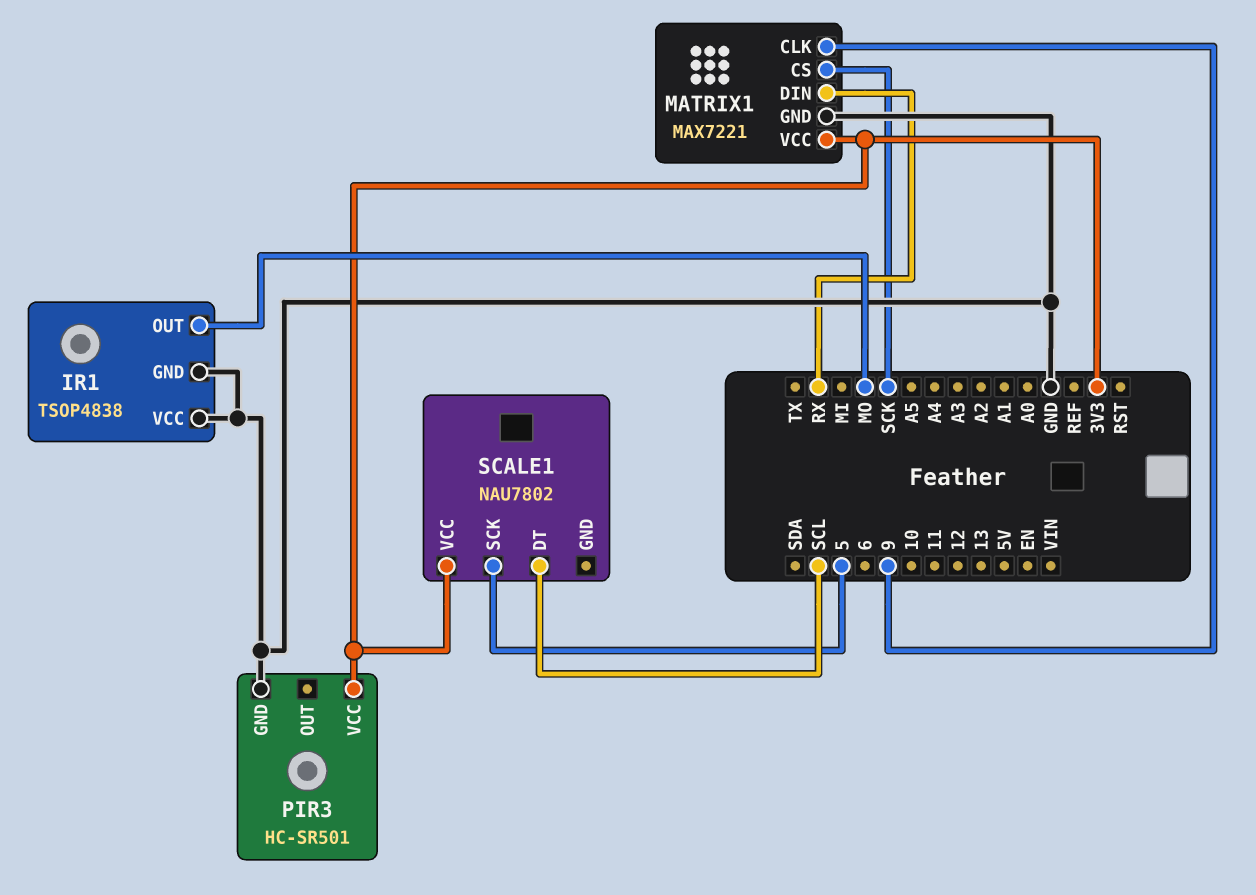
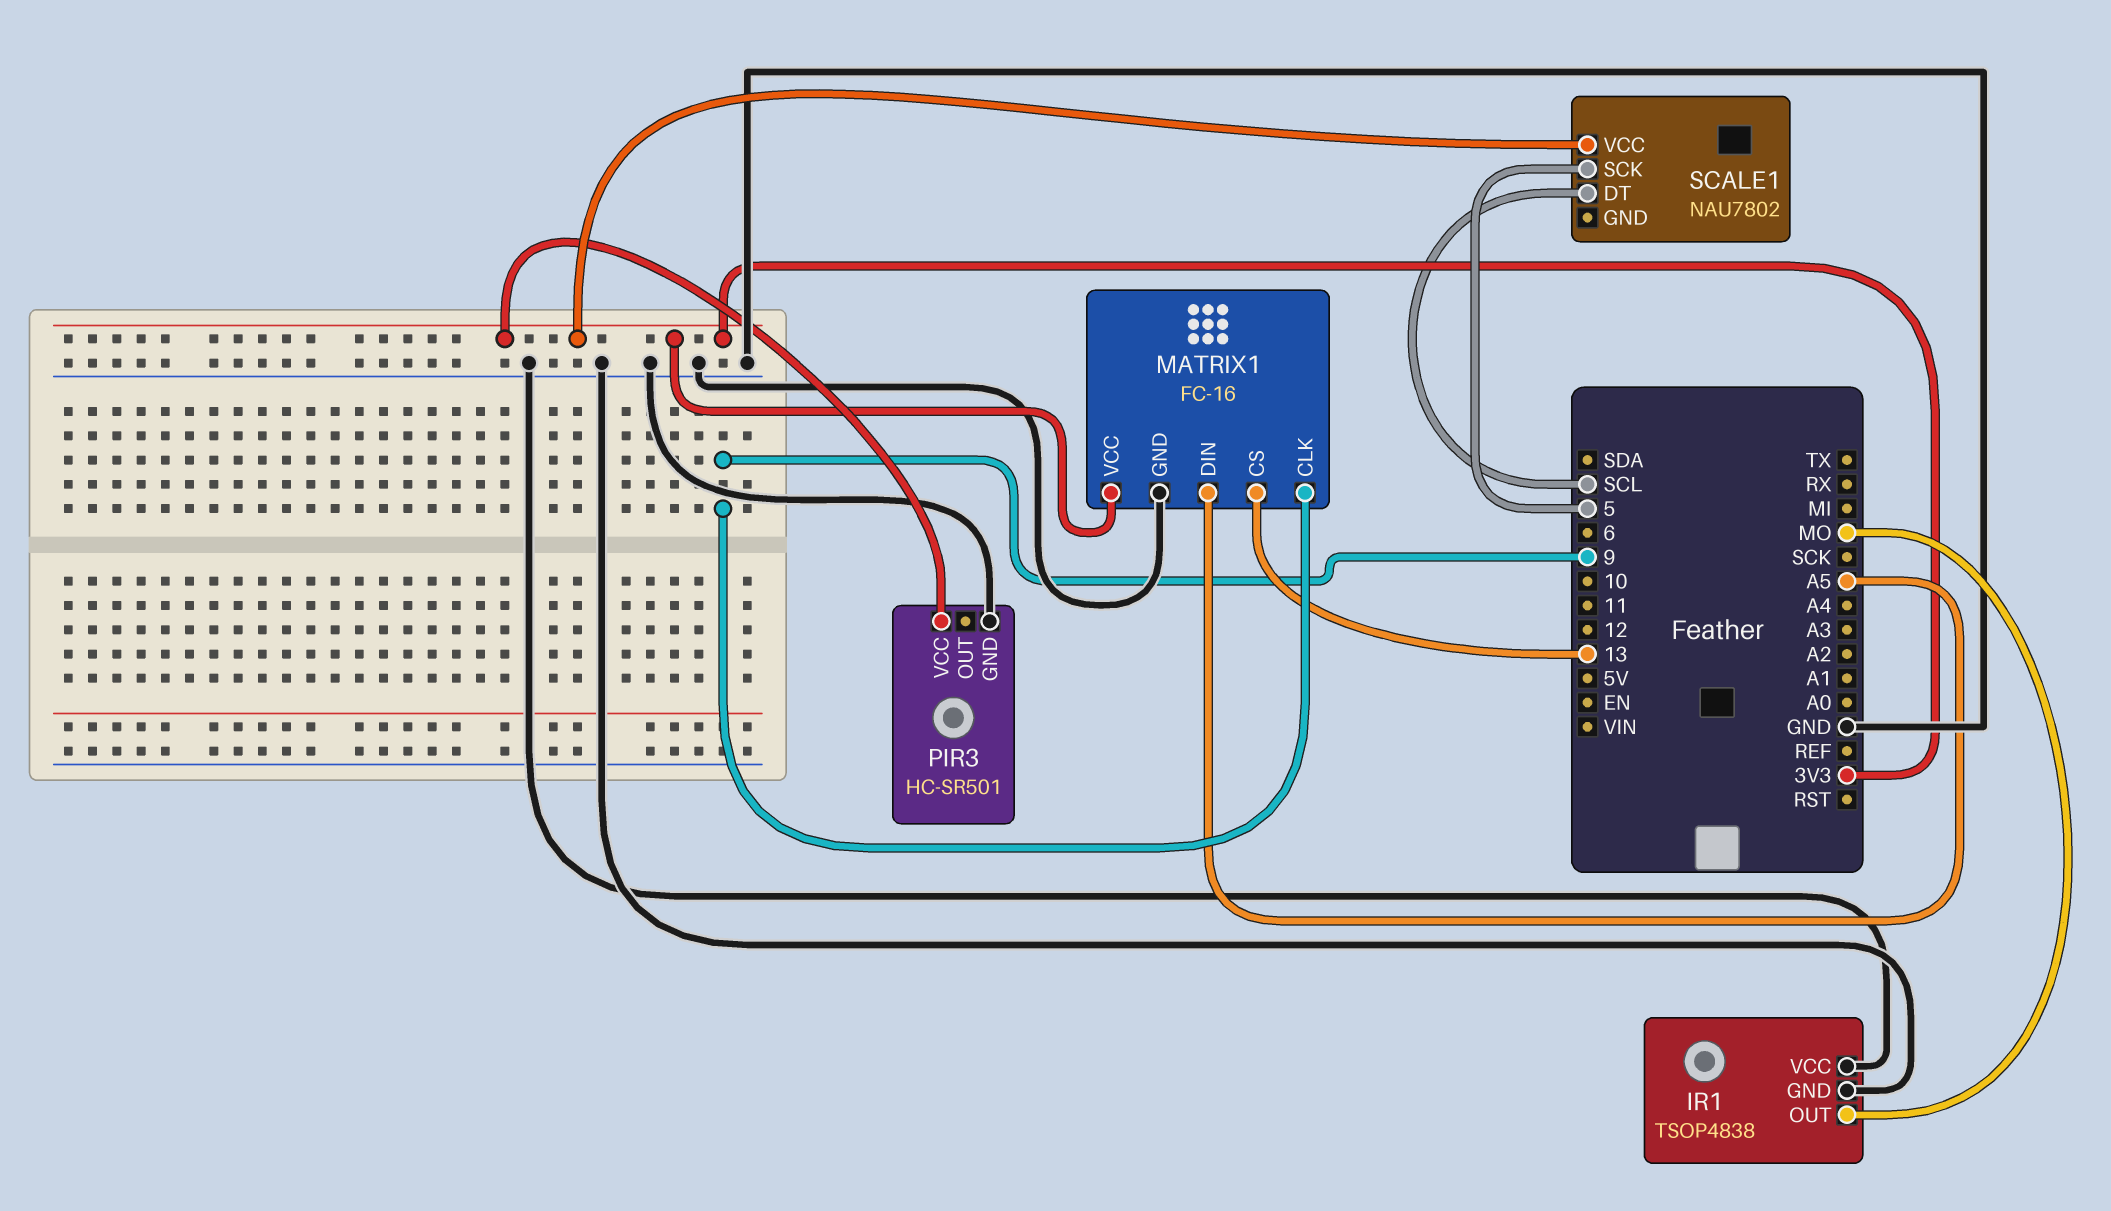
MATRIX1: MAX7221 -> FC-16
MATRIX1 pin CS: SCK -> 13
MATRIX1 pin DIN: RX -> A5

